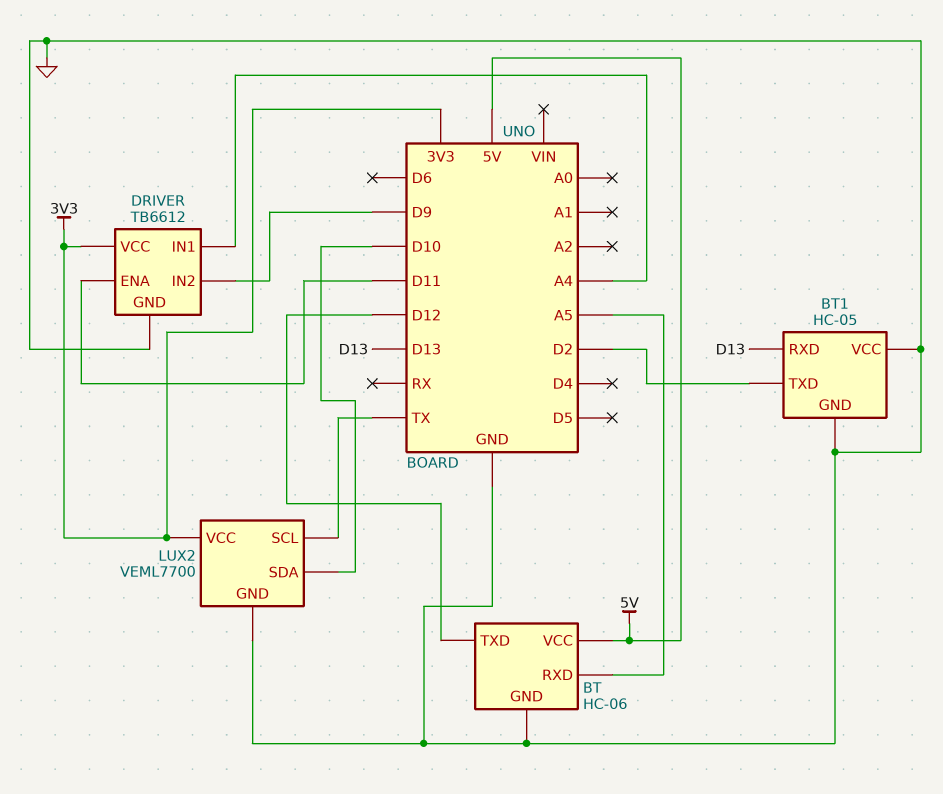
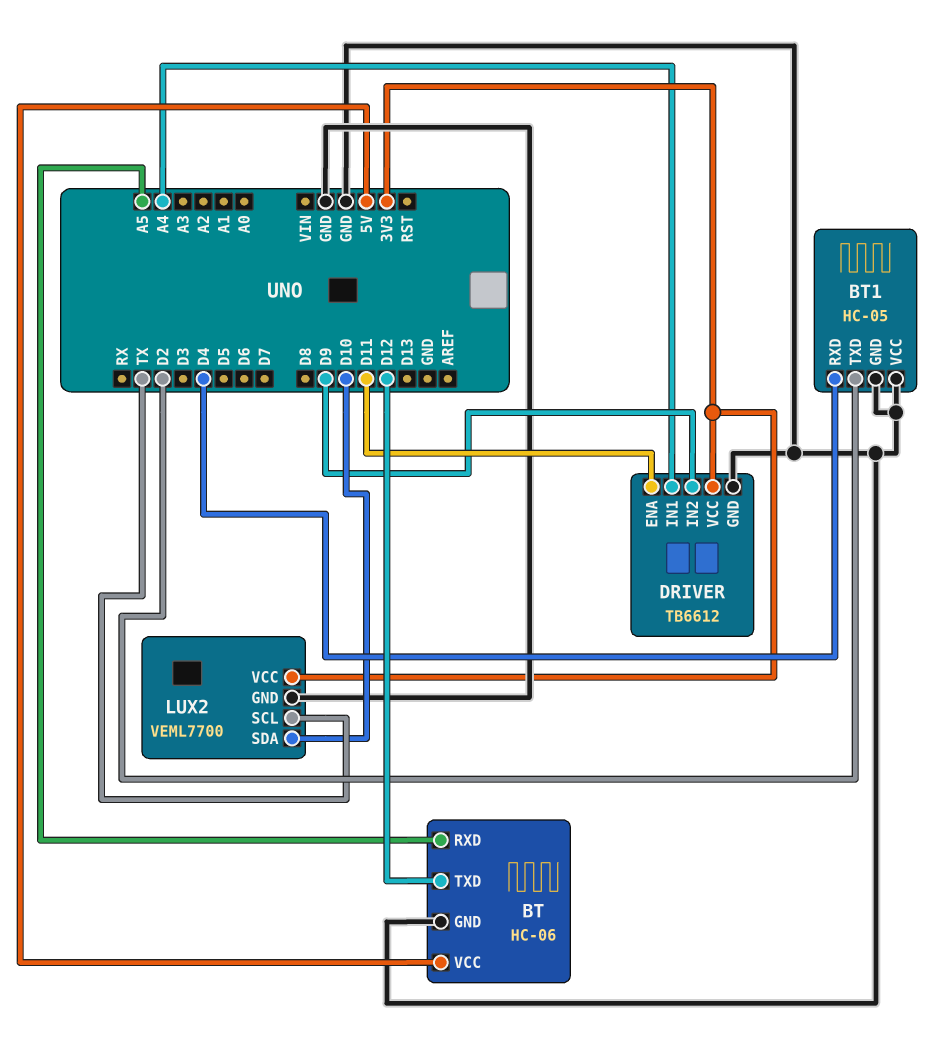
BT1 pin RXD: D13 -> D4

